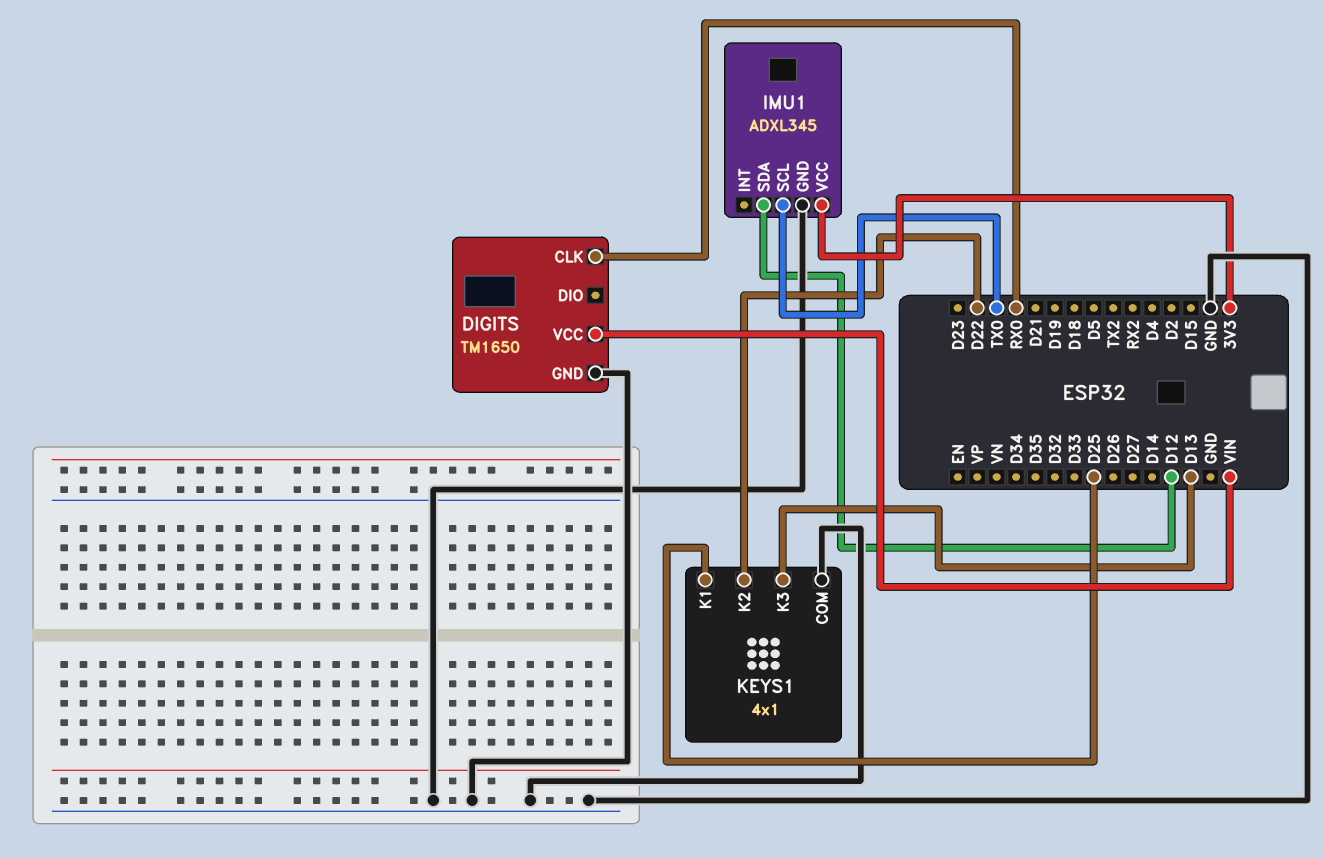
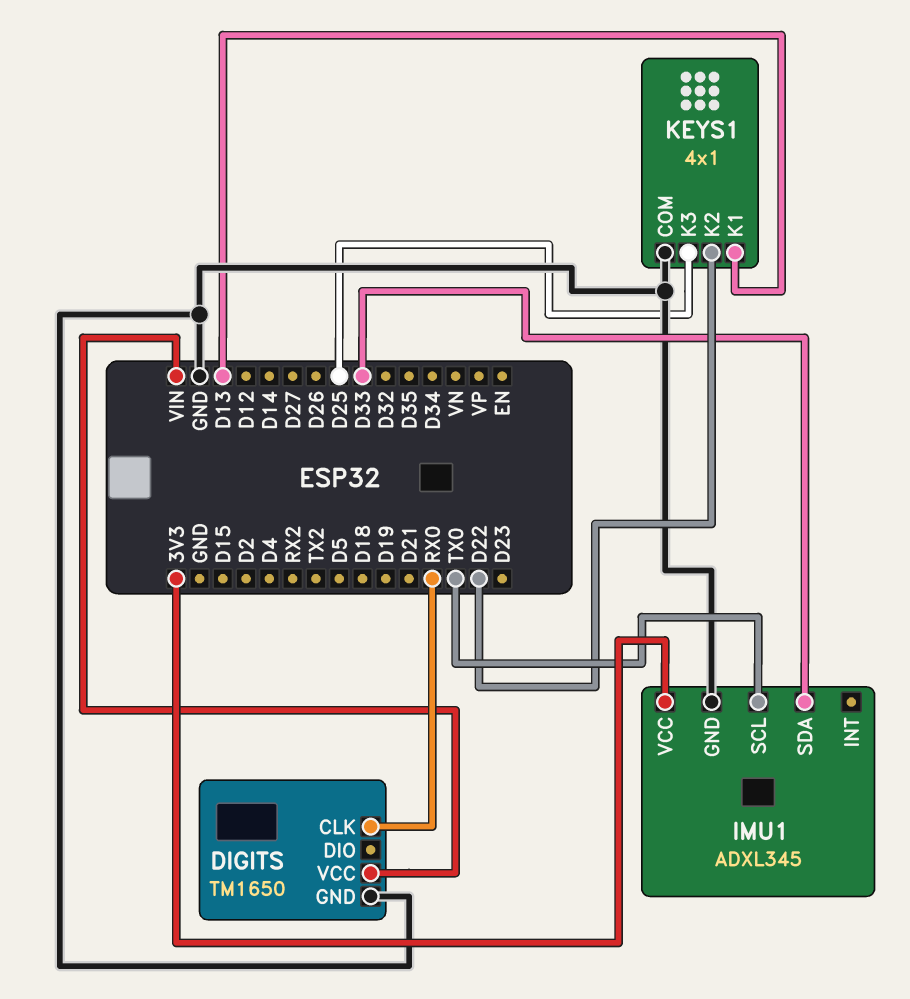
IMU1 pin SDA: D12 -> D33
KEYS1 pin K1: D25 -> D13
KEYS1 pin K3: D13 -> D25

